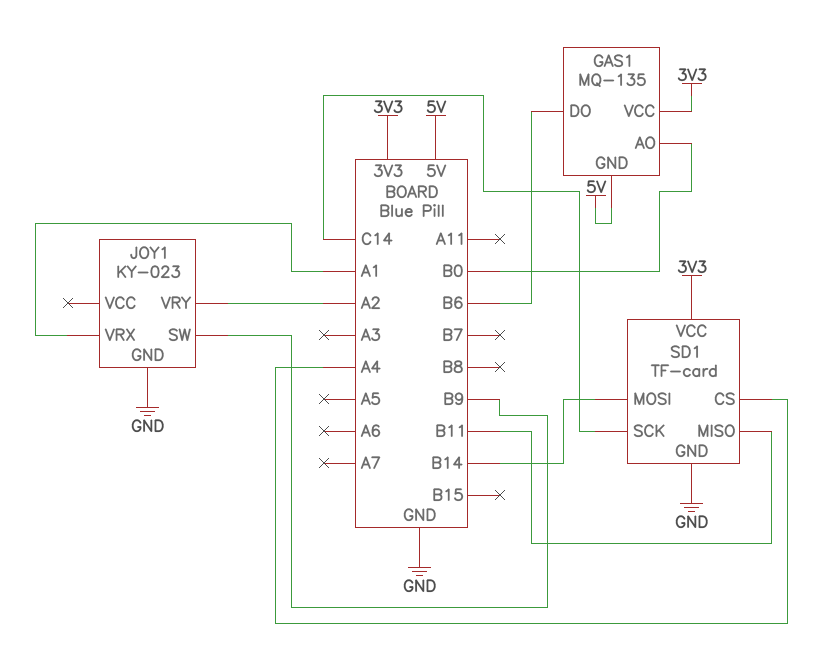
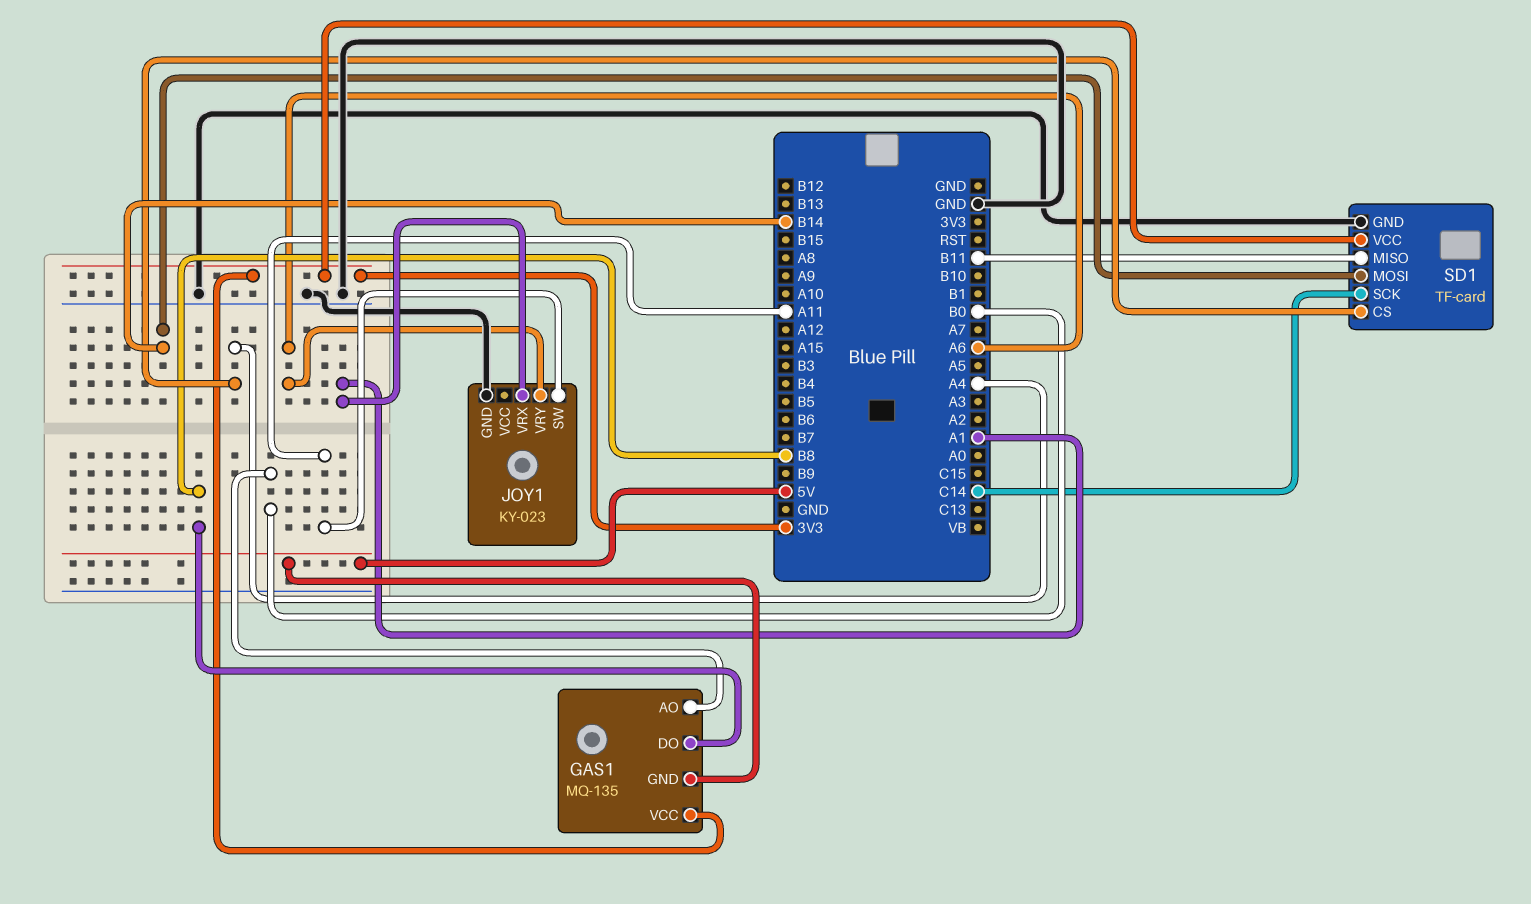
GAS1 pin DO: B6 -> B8
JOY1 pin SW: B9 -> A11
JOY1 pin VRY: A2 -> A6

